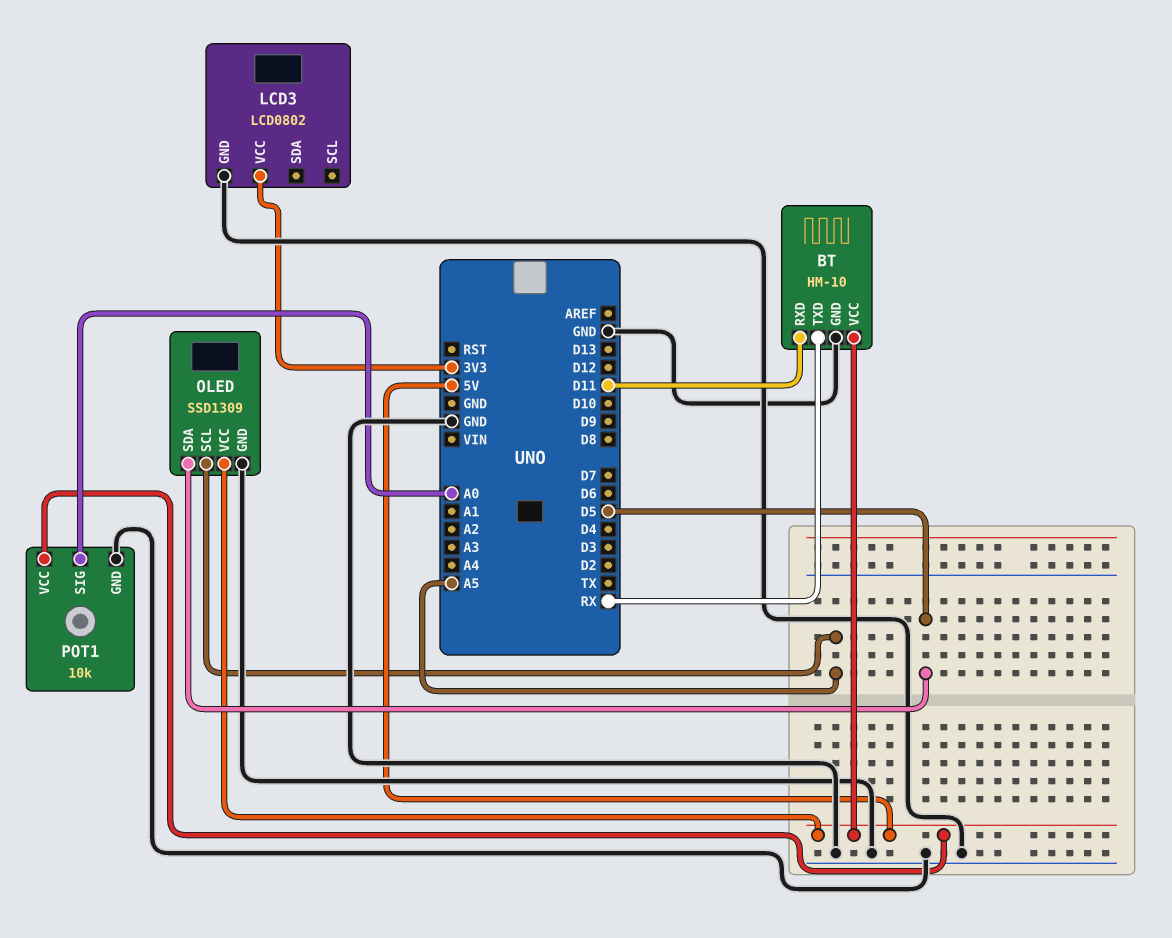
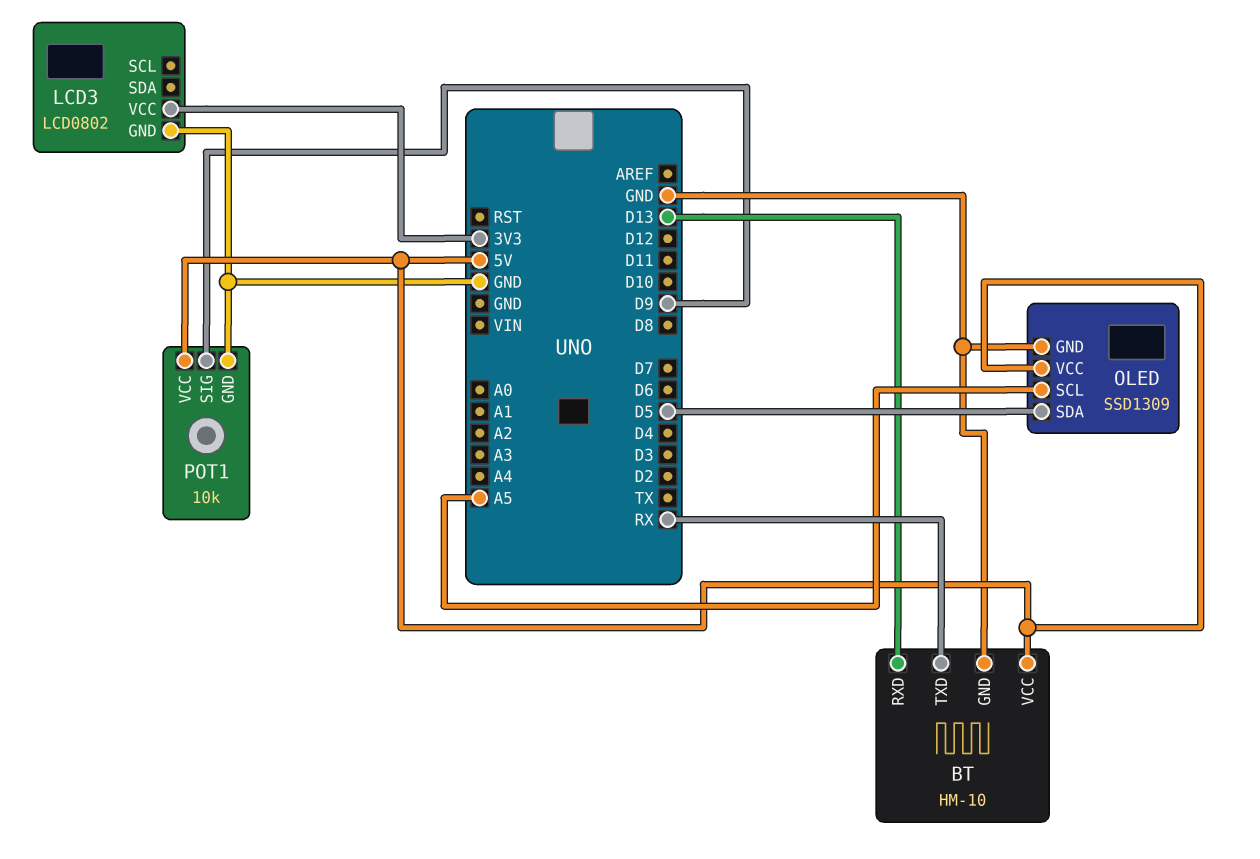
BT pin RXD: D11 -> D13
POT1 pin SIG: A0 -> D9

